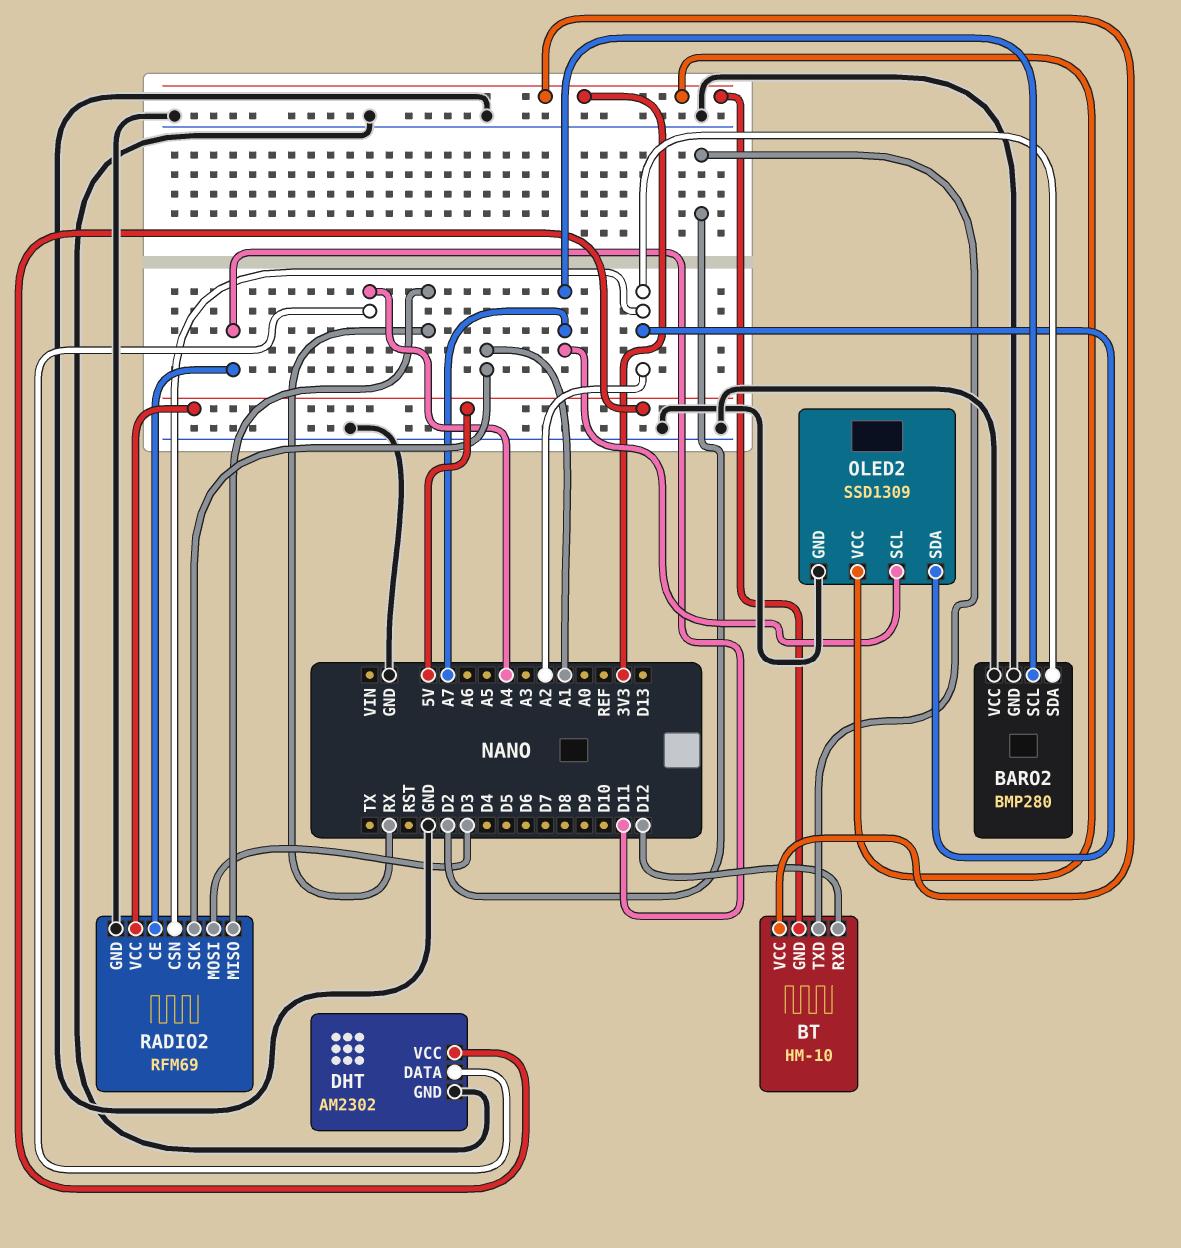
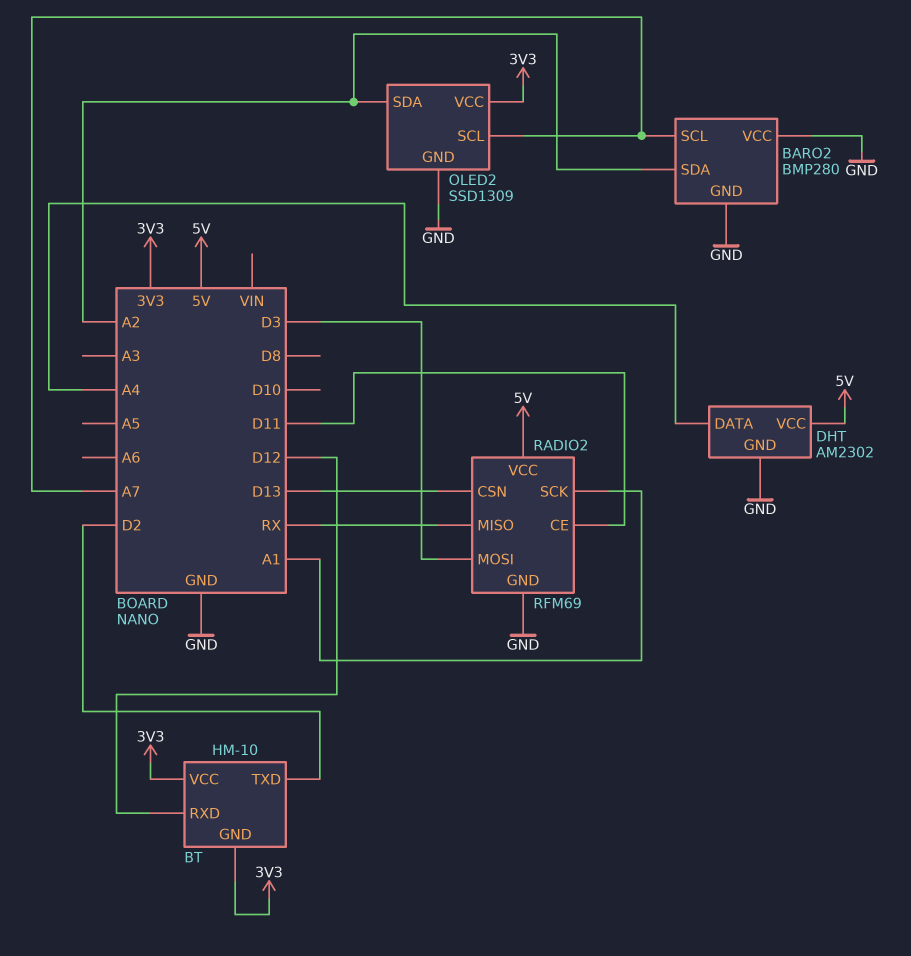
RADIO2 pin CSN: A2 -> D13

